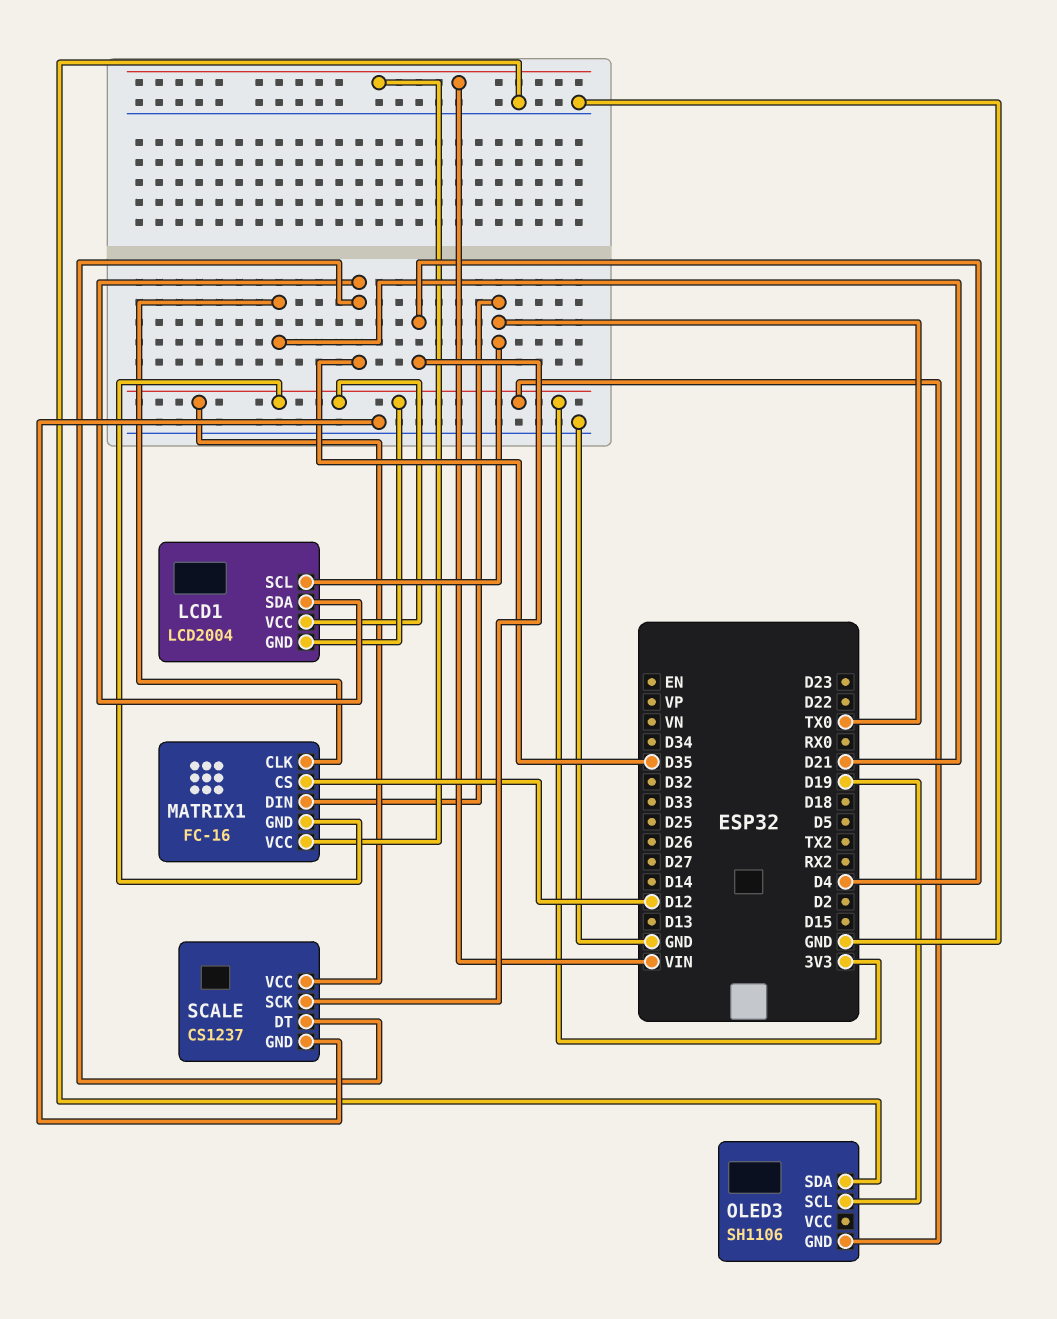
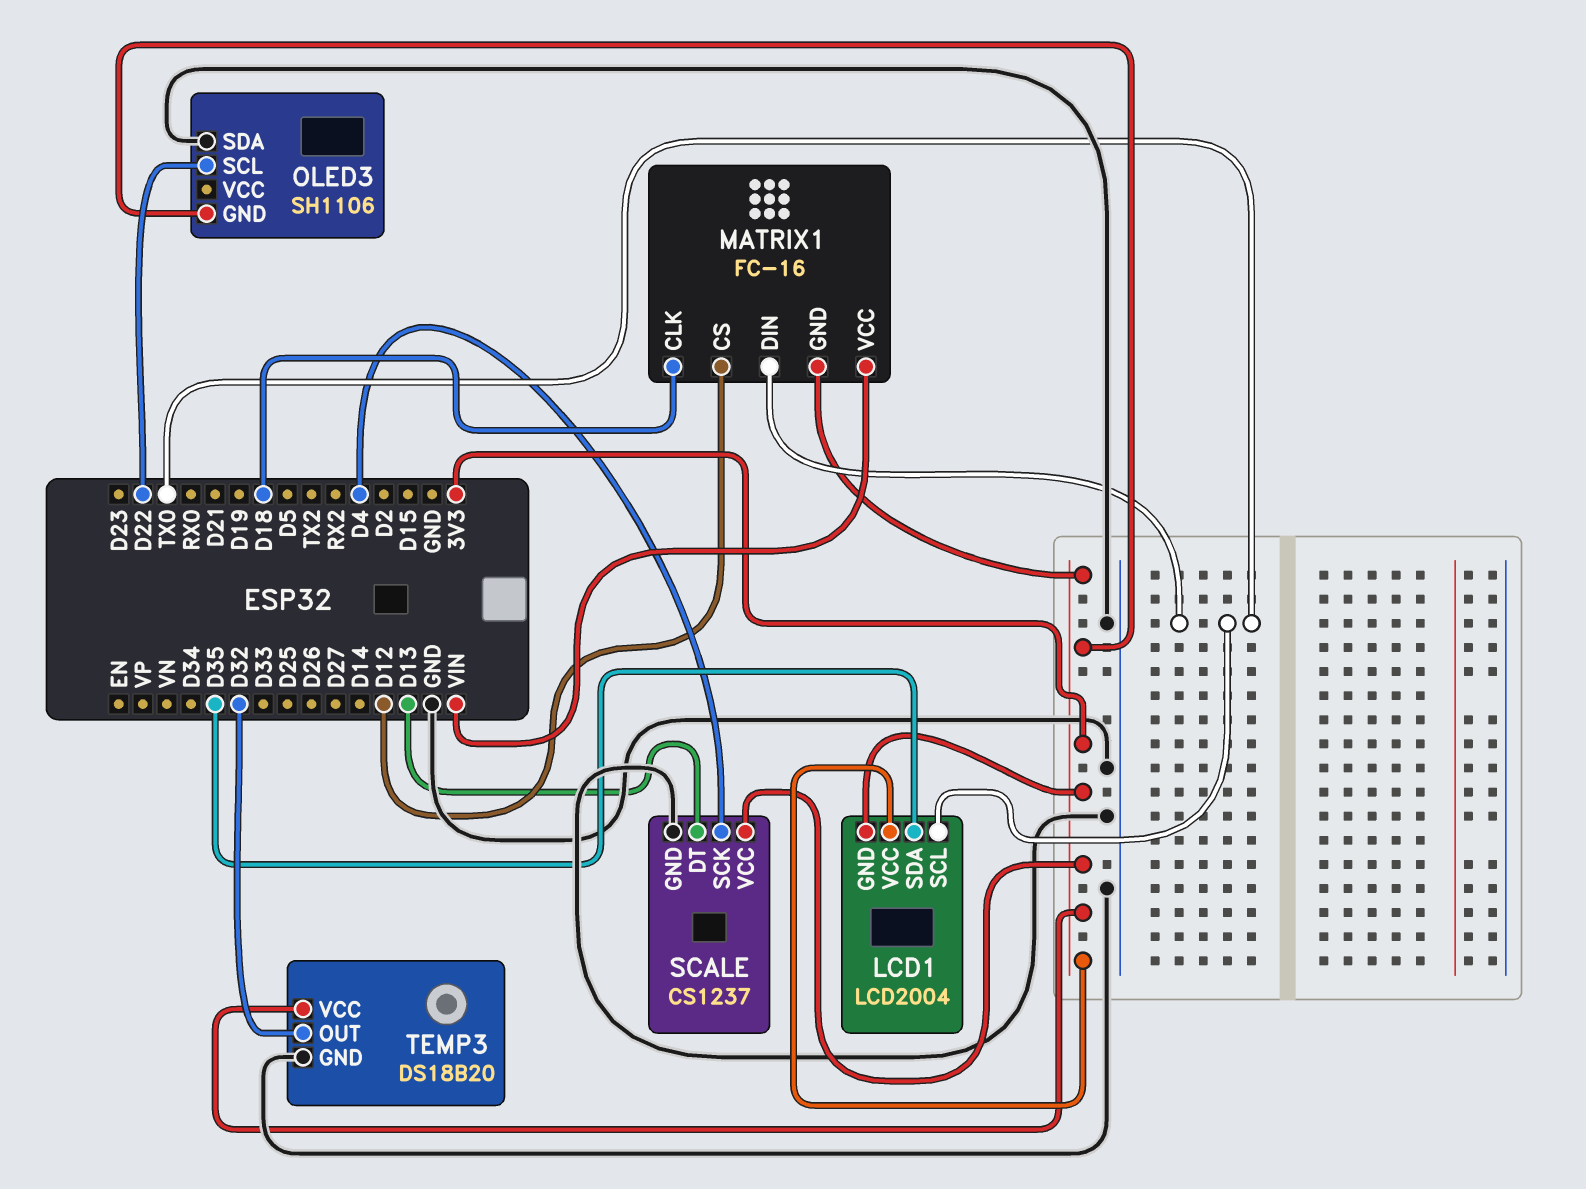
MATRIX1 pin CLK: D21 -> D18
OLED3 pin SCL: D19 -> D22
SCALE pin DT: D35 -> D13
TEMP3: none -> DS18B20
TEMP3 pin GND: none -> GND
TEMP3 pin OUT: none -> D32
TEMP3 pin VCC: none -> 3V3

